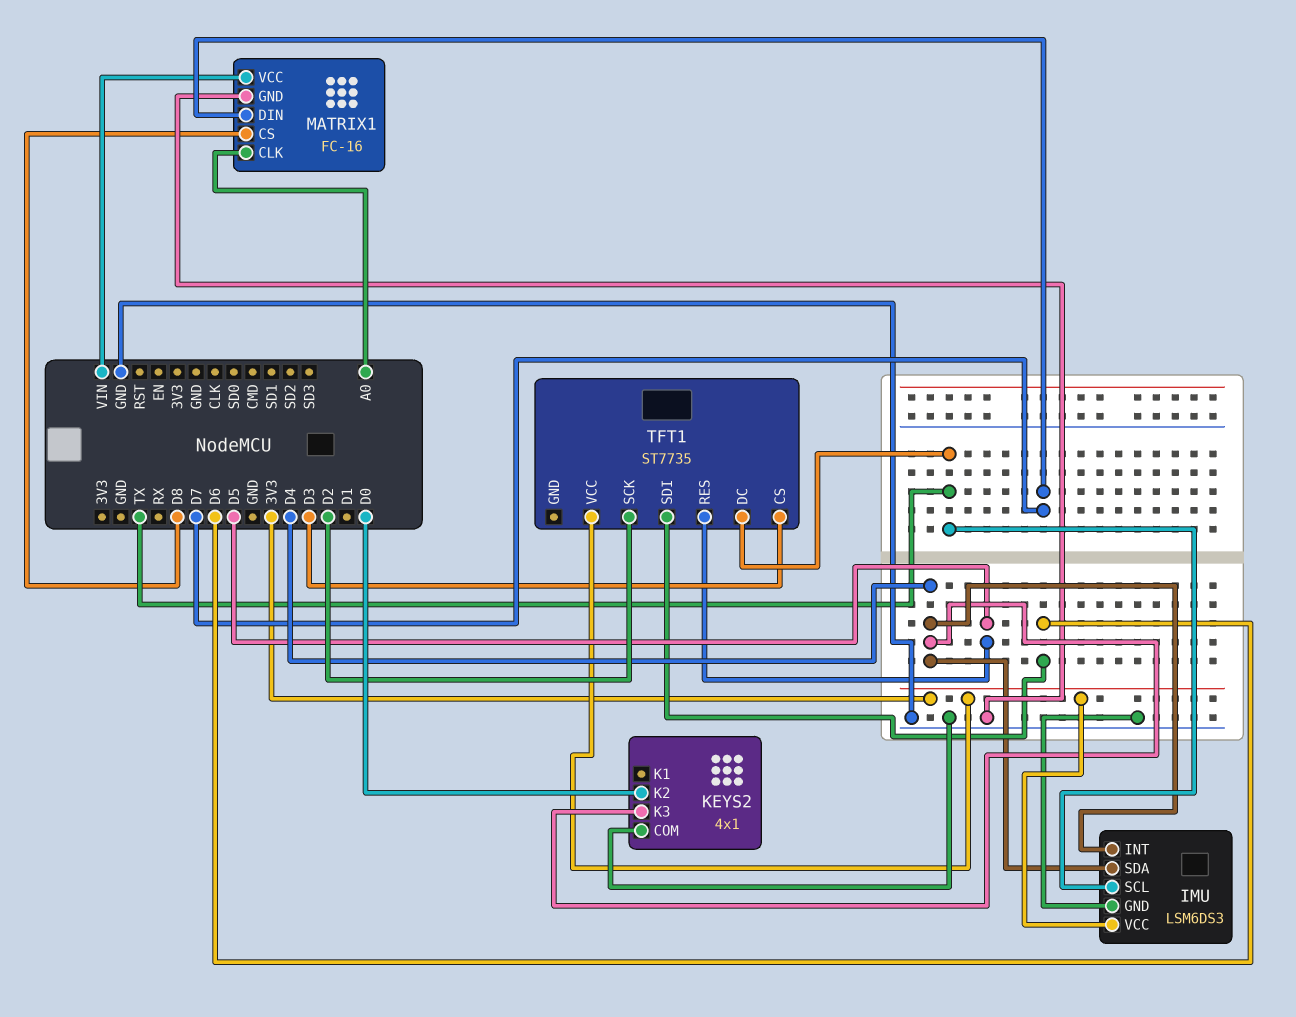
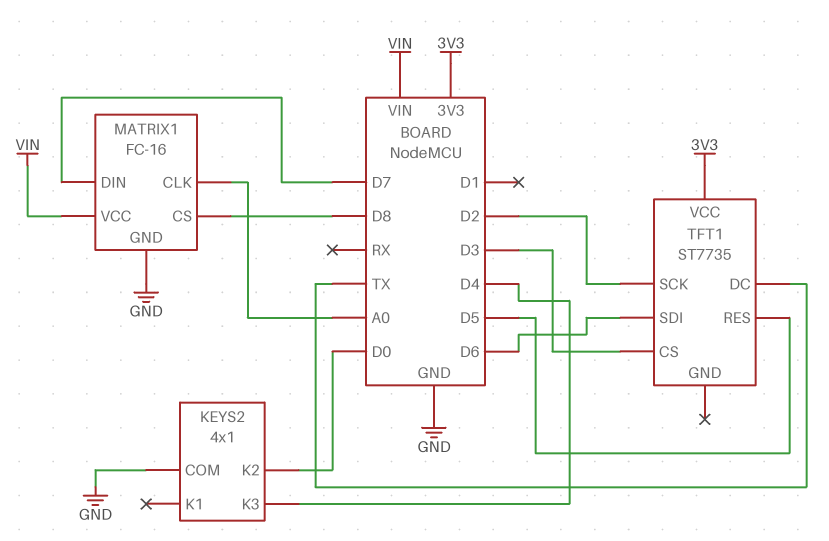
IMU: LSM6DS3 -> none
IMU pin GND: GND -> none
IMU pin INT: D4 -> none
IMU pin SCL: TX -> none
IMU pin SDA: D4 -> none
IMU pin VCC: 3V3 -> none

